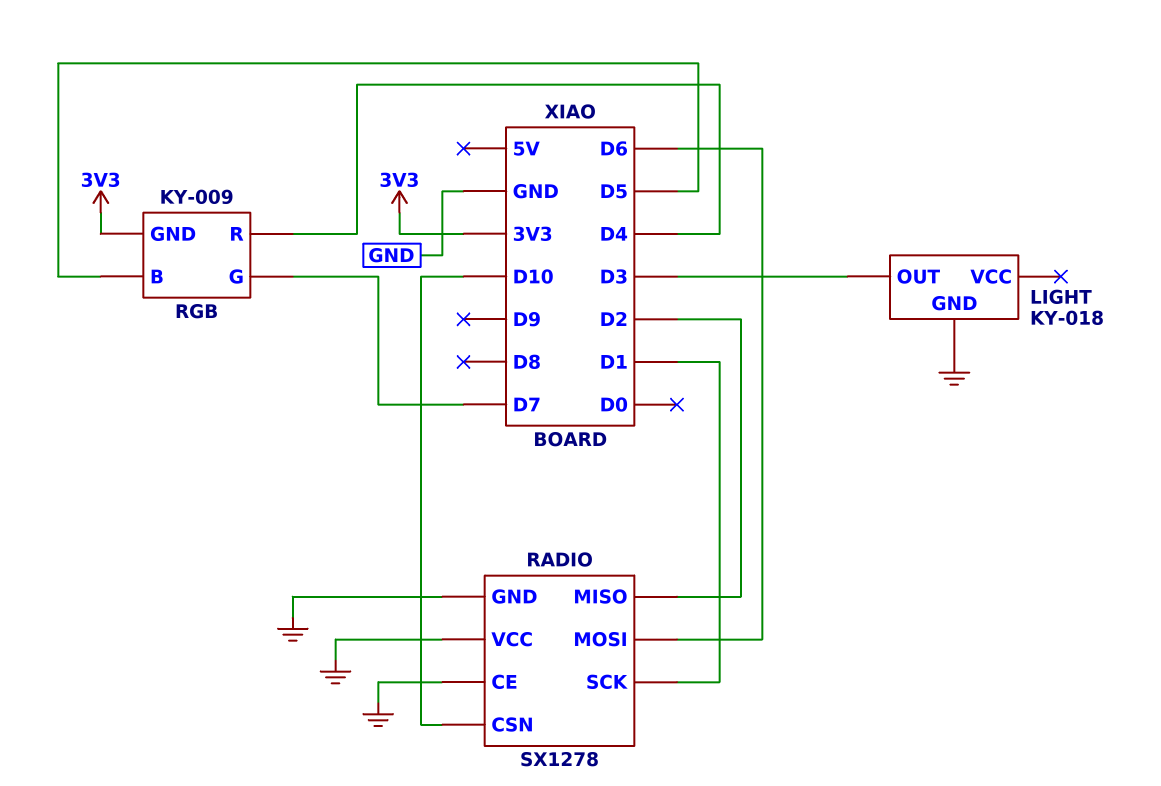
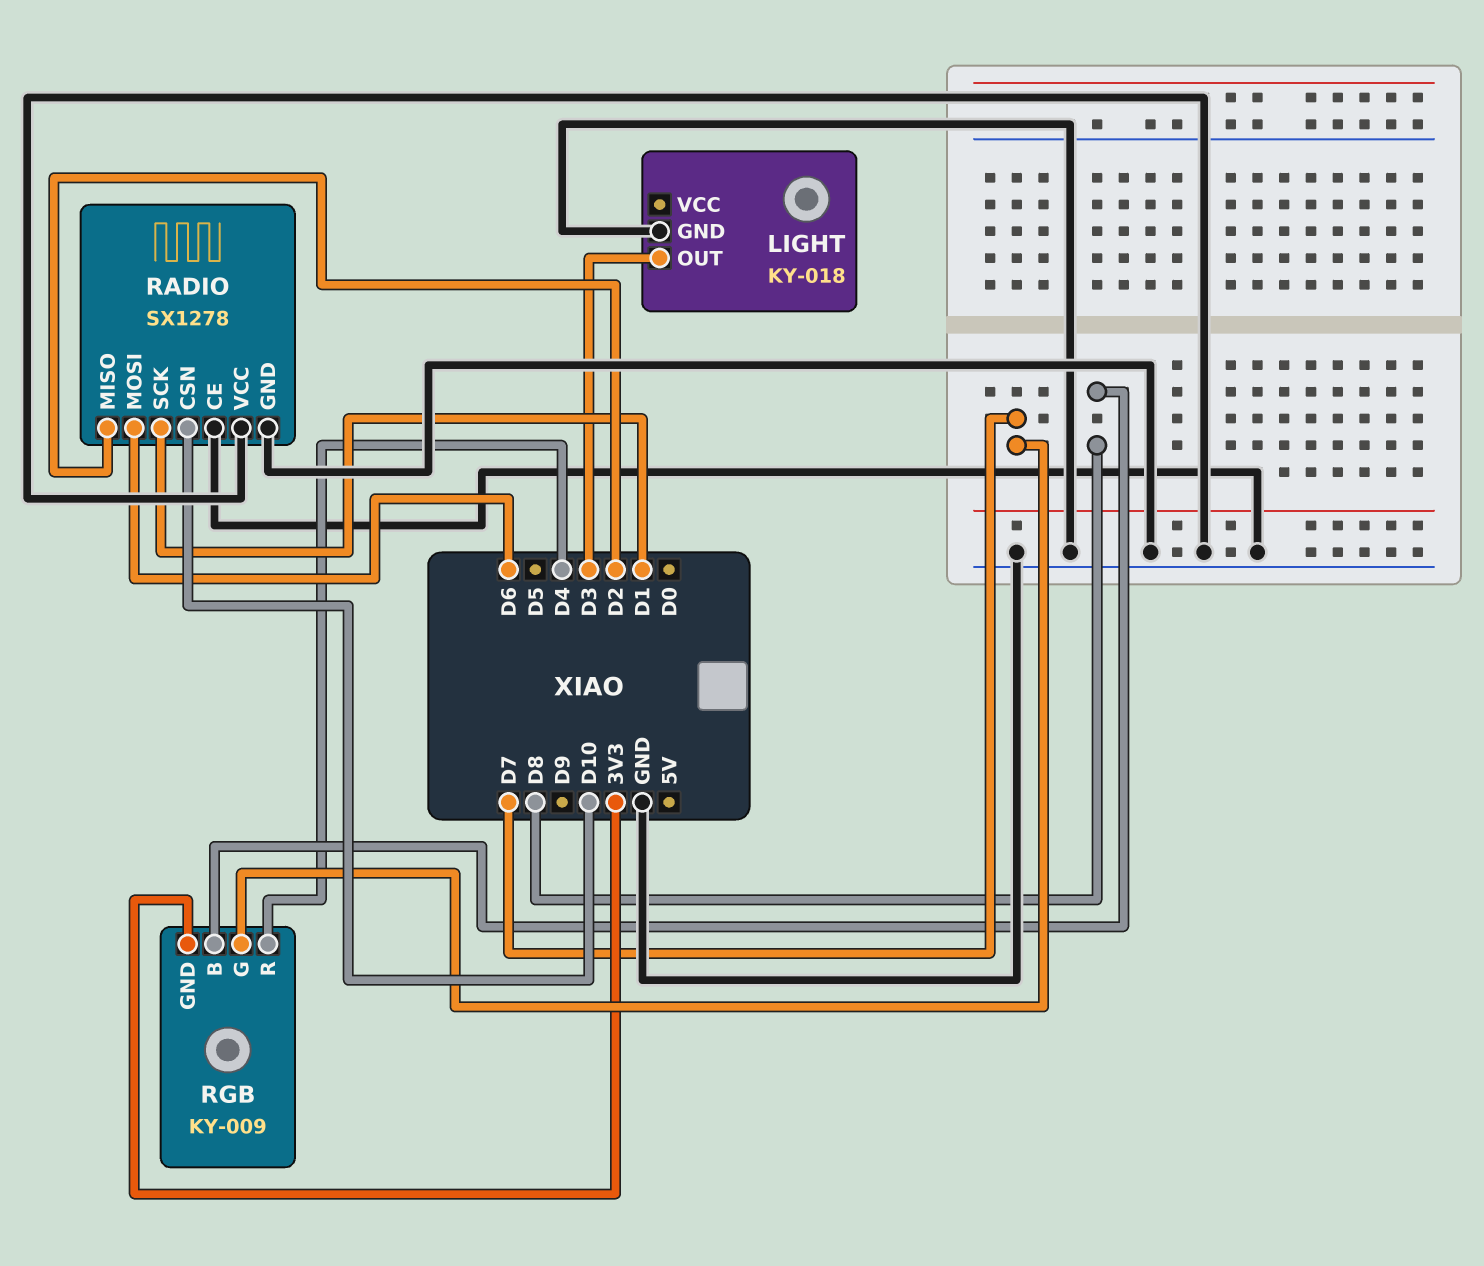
RGB pin B: D5 -> D8

